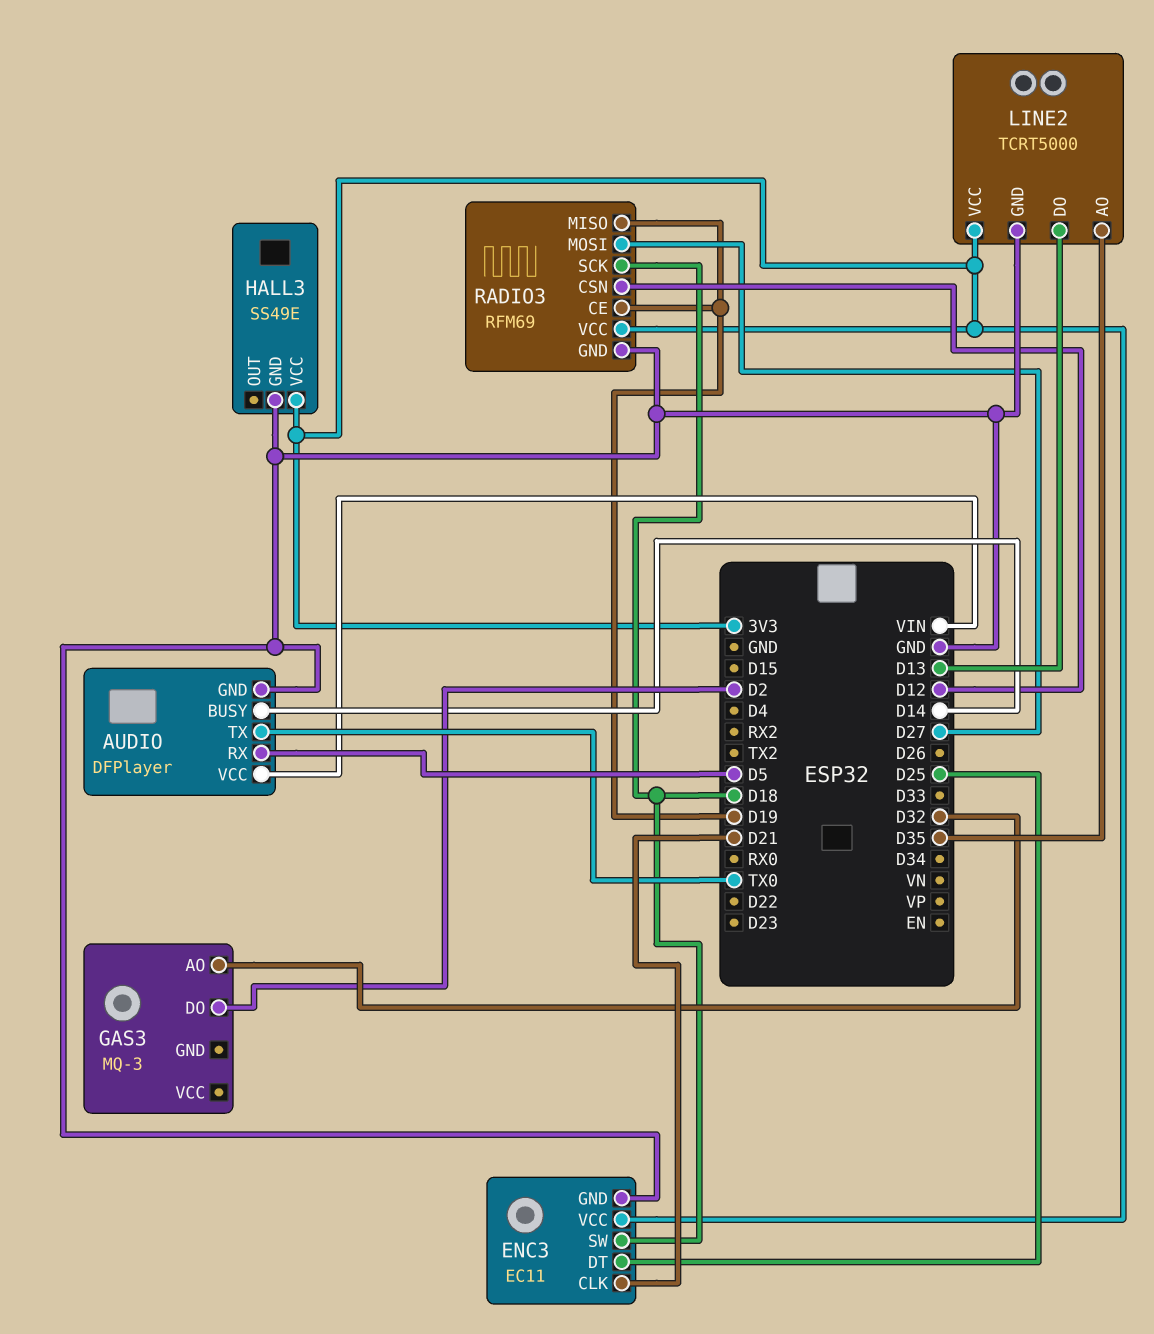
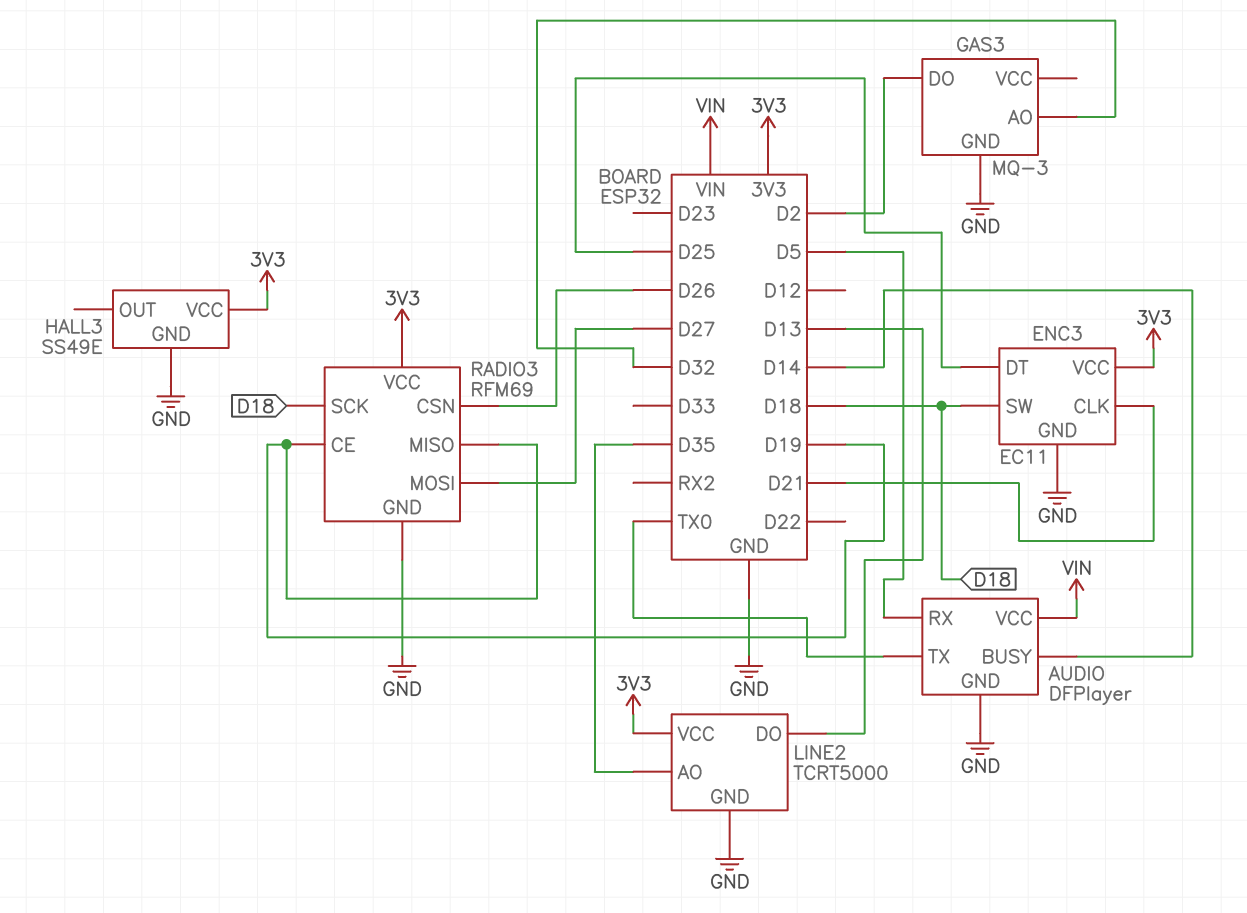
GAS3 pin GND: none -> GND
RADIO3 pin CSN: D12 -> D26

